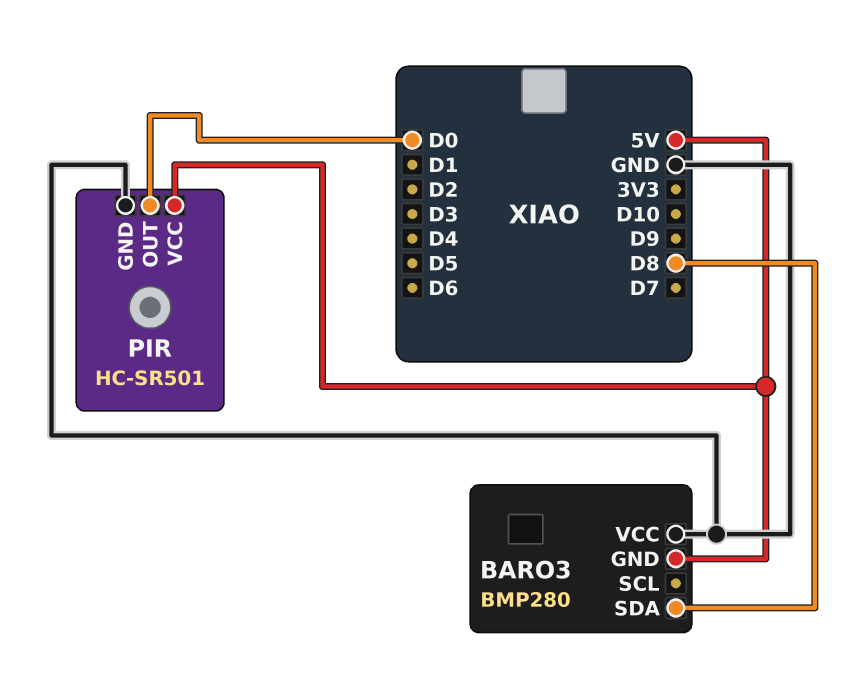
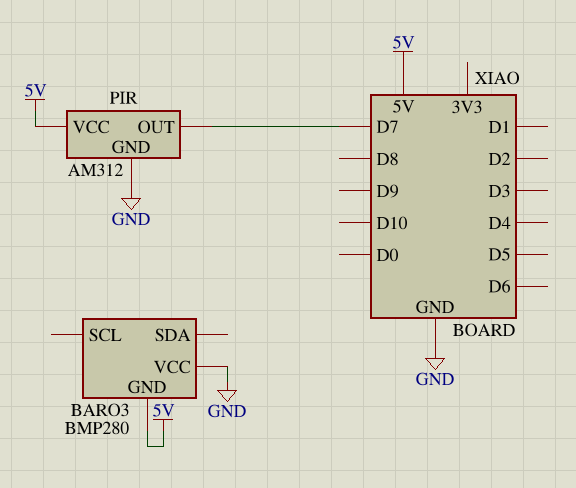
BARO3 pin SDA: D8 -> none
PIR: HC-SR501 -> AM312
PIR pin OUT: D0 -> D7

